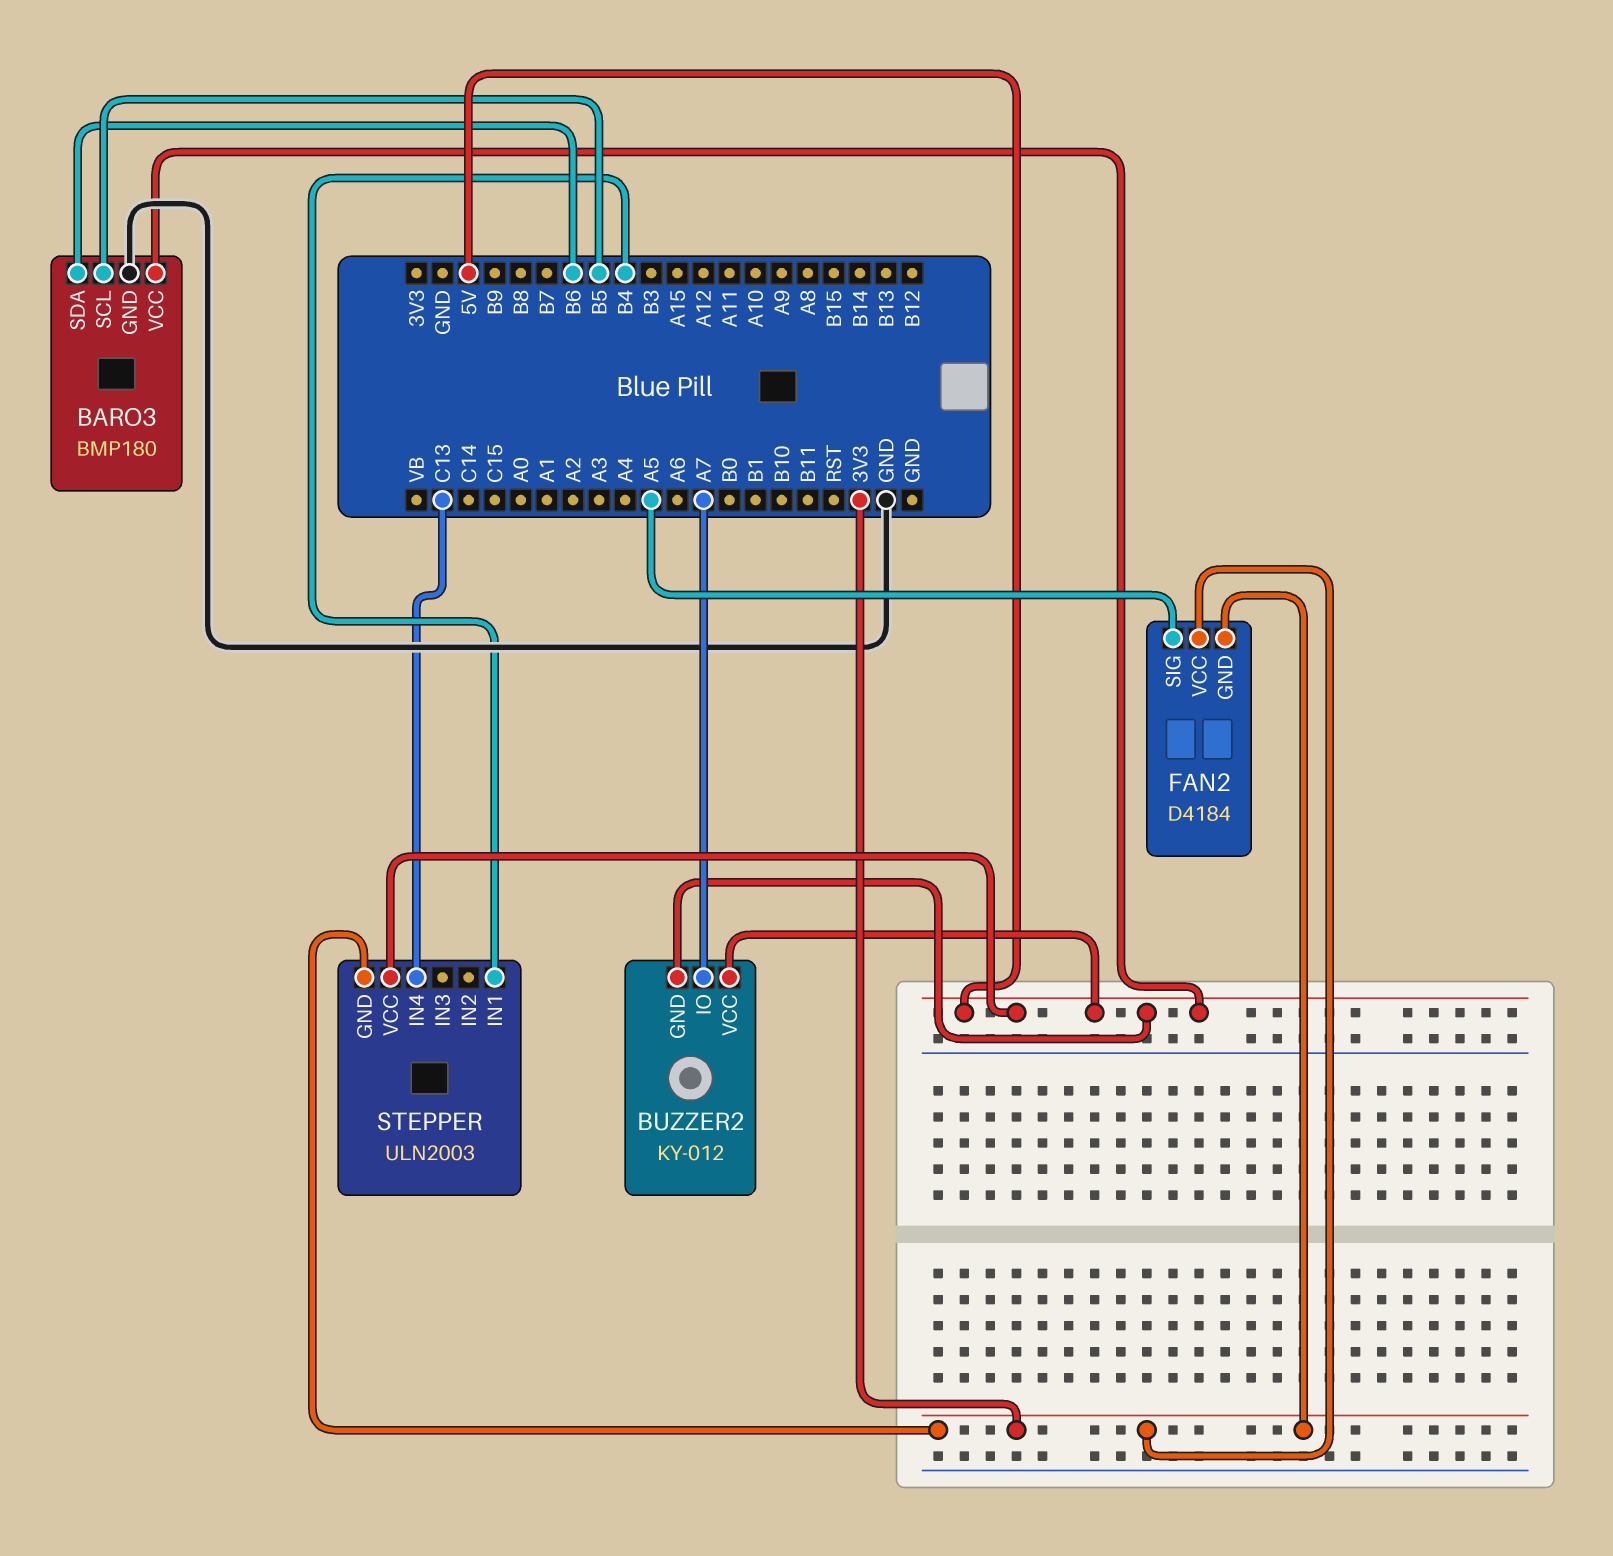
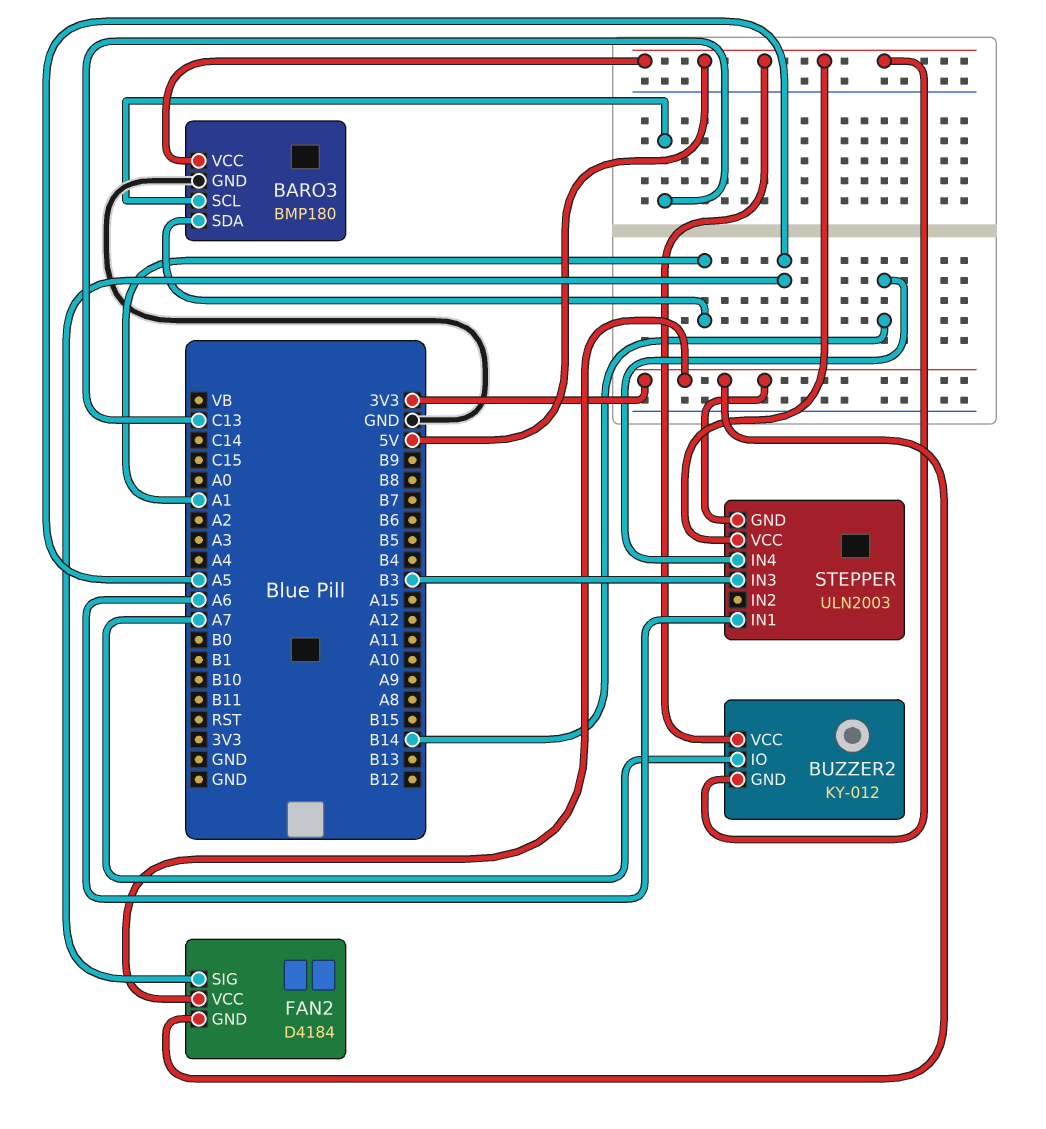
BARO3 pin SCL: B5 -> C13
BARO3 pin SDA: B6 -> A1
STEPPER pin IN1: B4 -> A6
STEPPER pin IN3: none -> B3
STEPPER pin IN4: C13 -> B14

